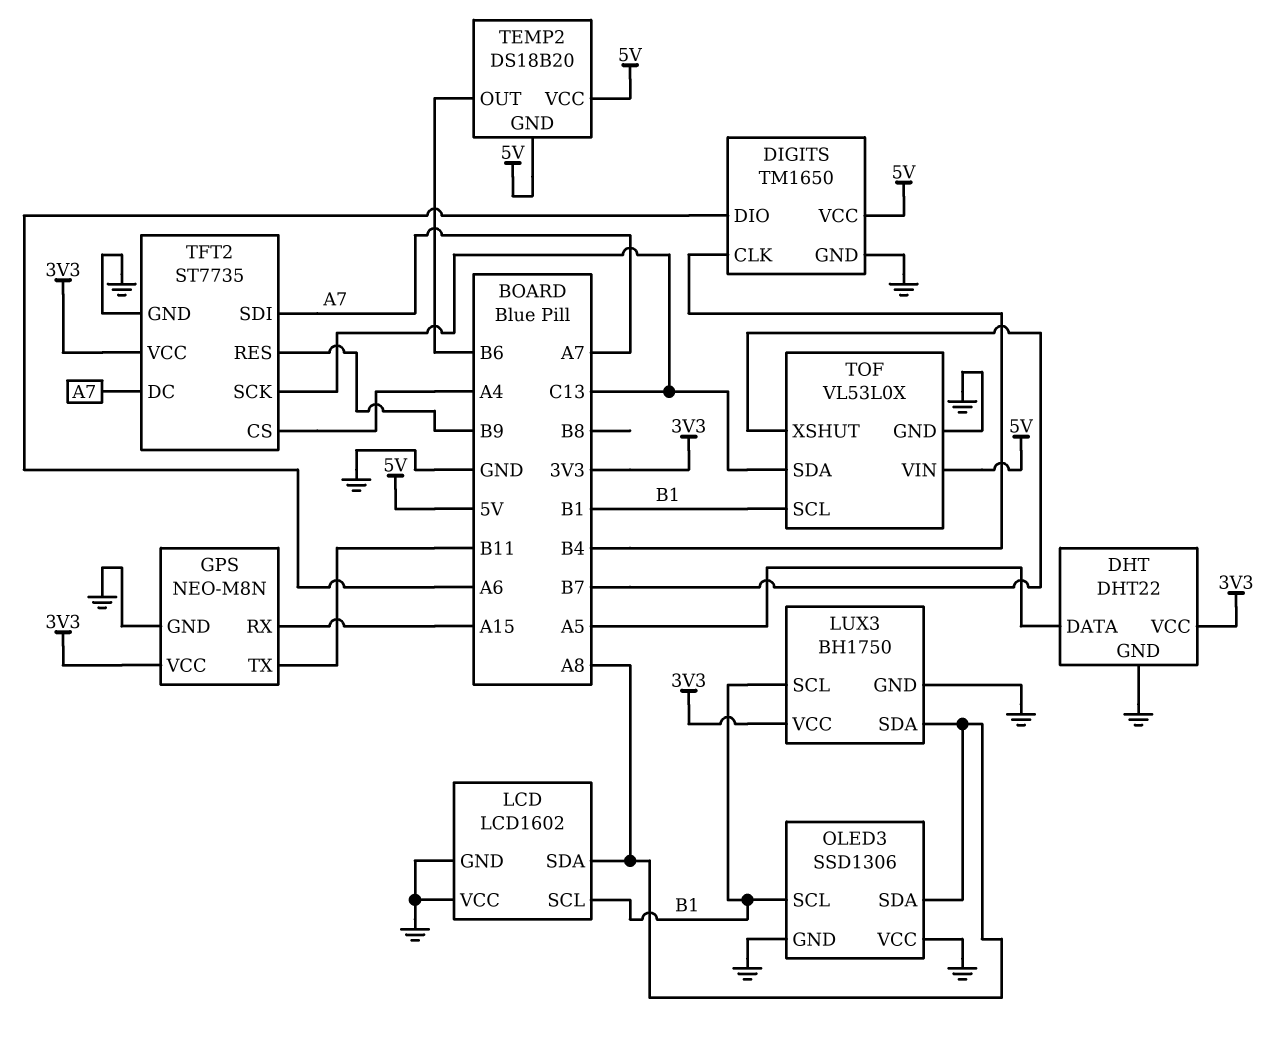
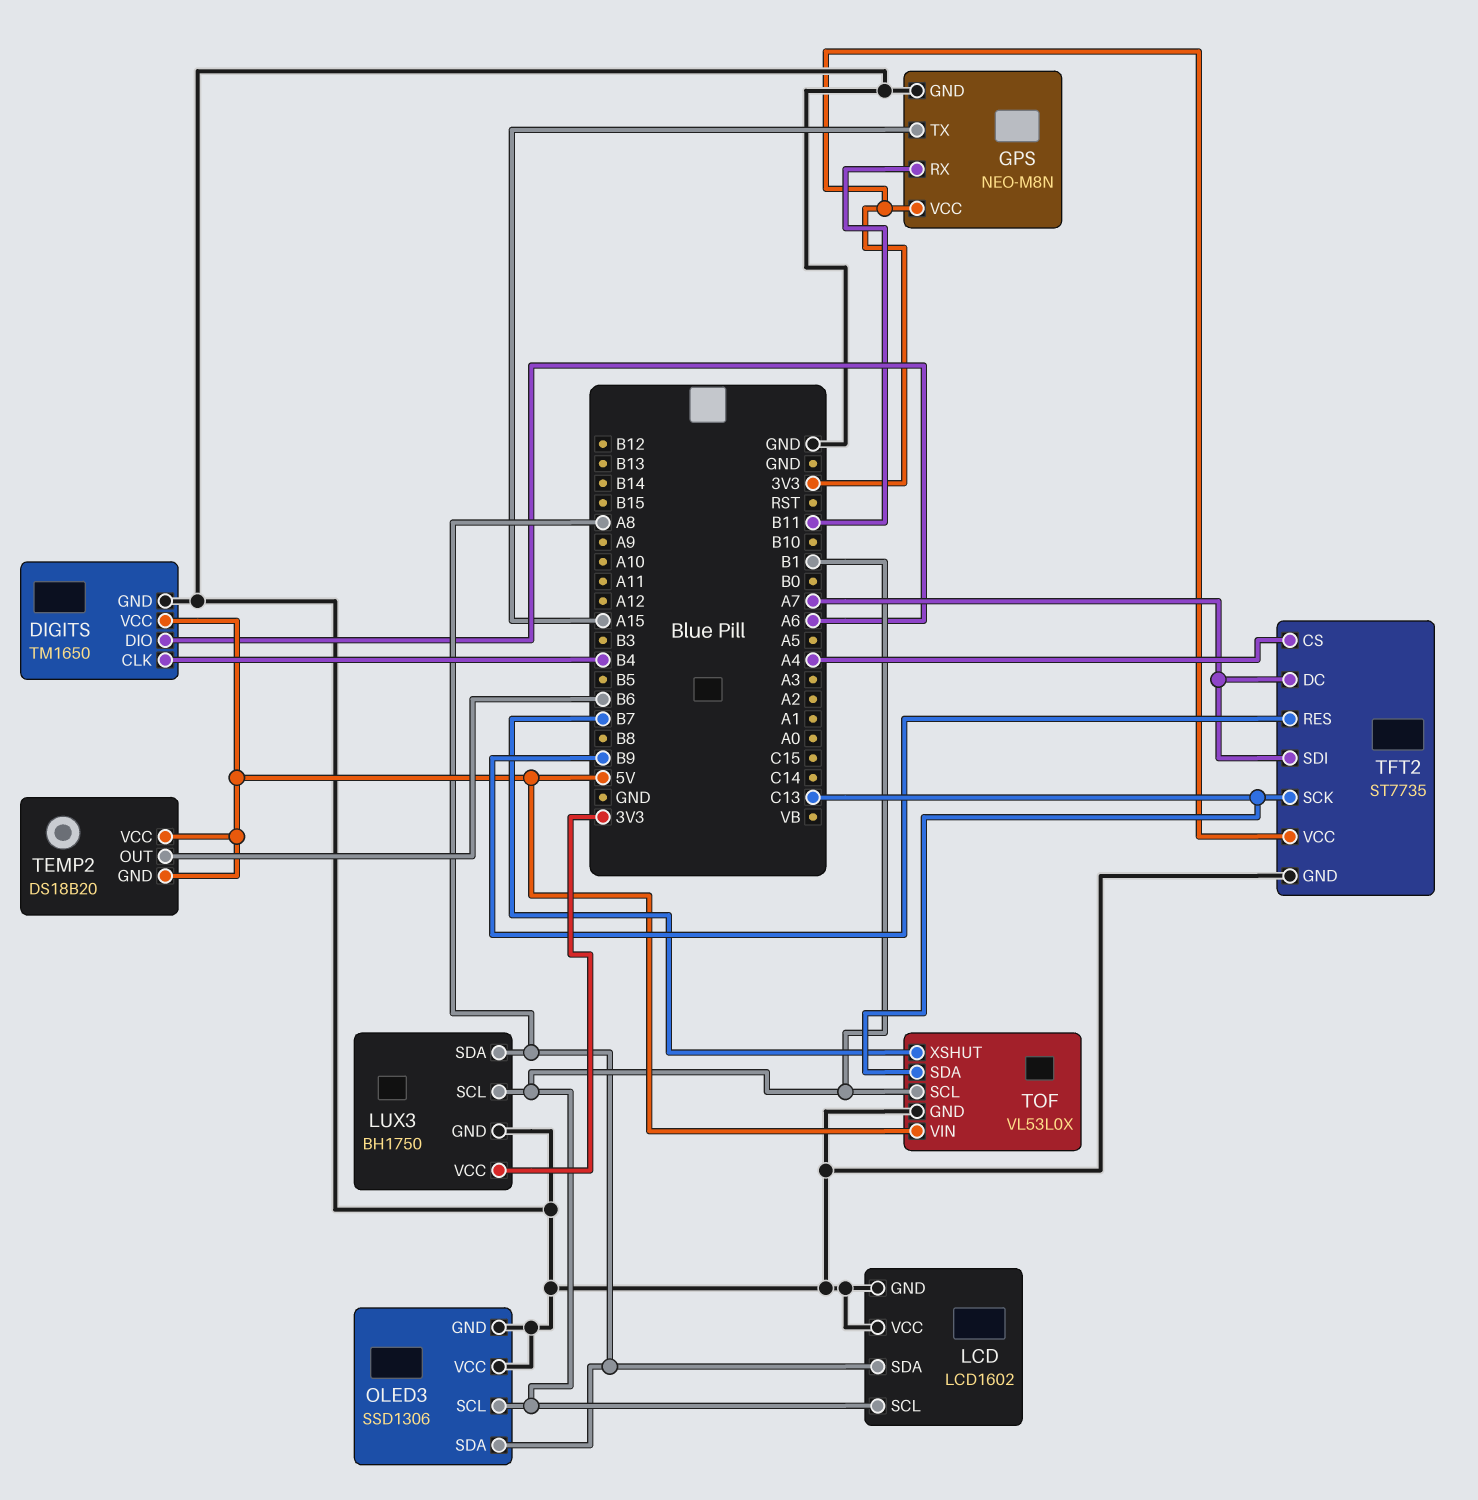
DHT: DHT22 -> none
DHT pin DATA: A5 -> none
DHT pin GND: GND -> none
DHT pin VCC: 3V3 -> none
GPS pin RX: A15 -> B11
GPS pin TX: B11 -> A15

